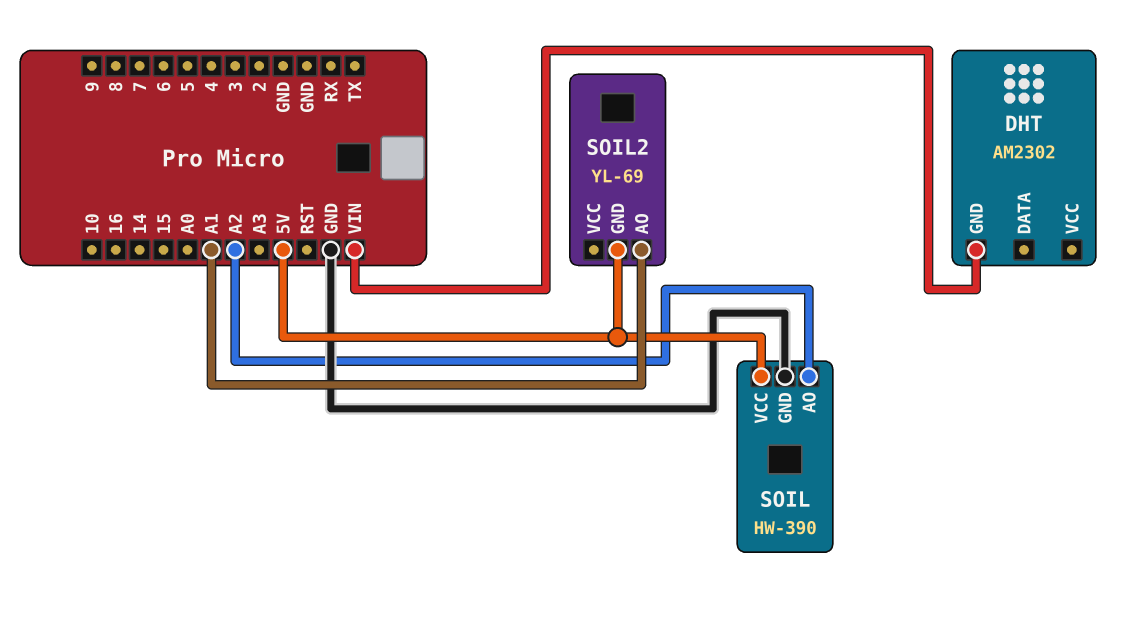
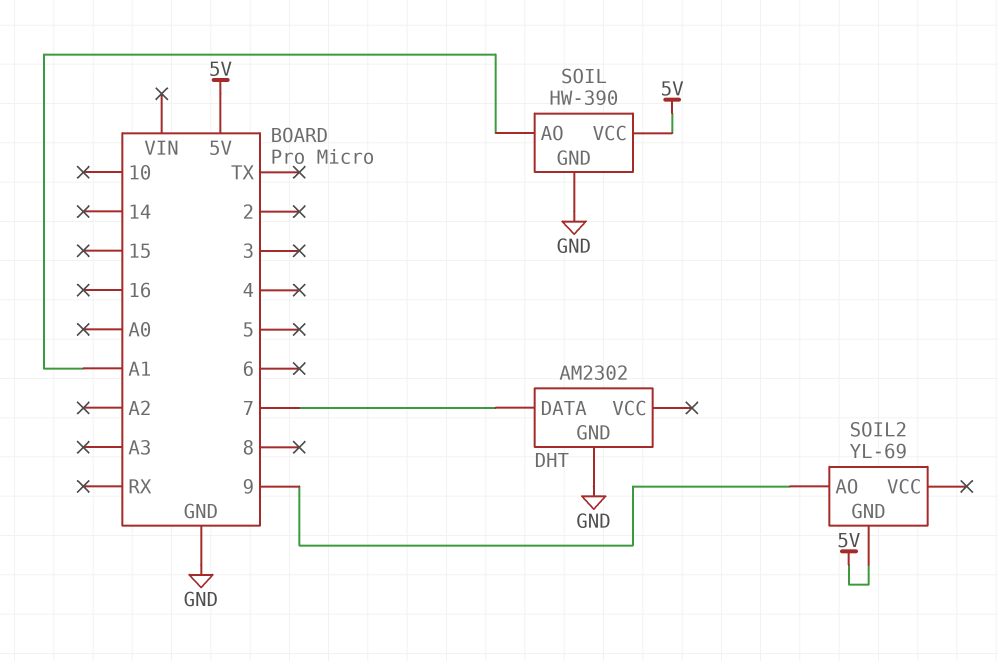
DHT pin DATA: none -> 7
DHT pin GND: VIN -> GND
SOIL pin AO: A2 -> A1
SOIL2 pin AO: A1 -> 9

